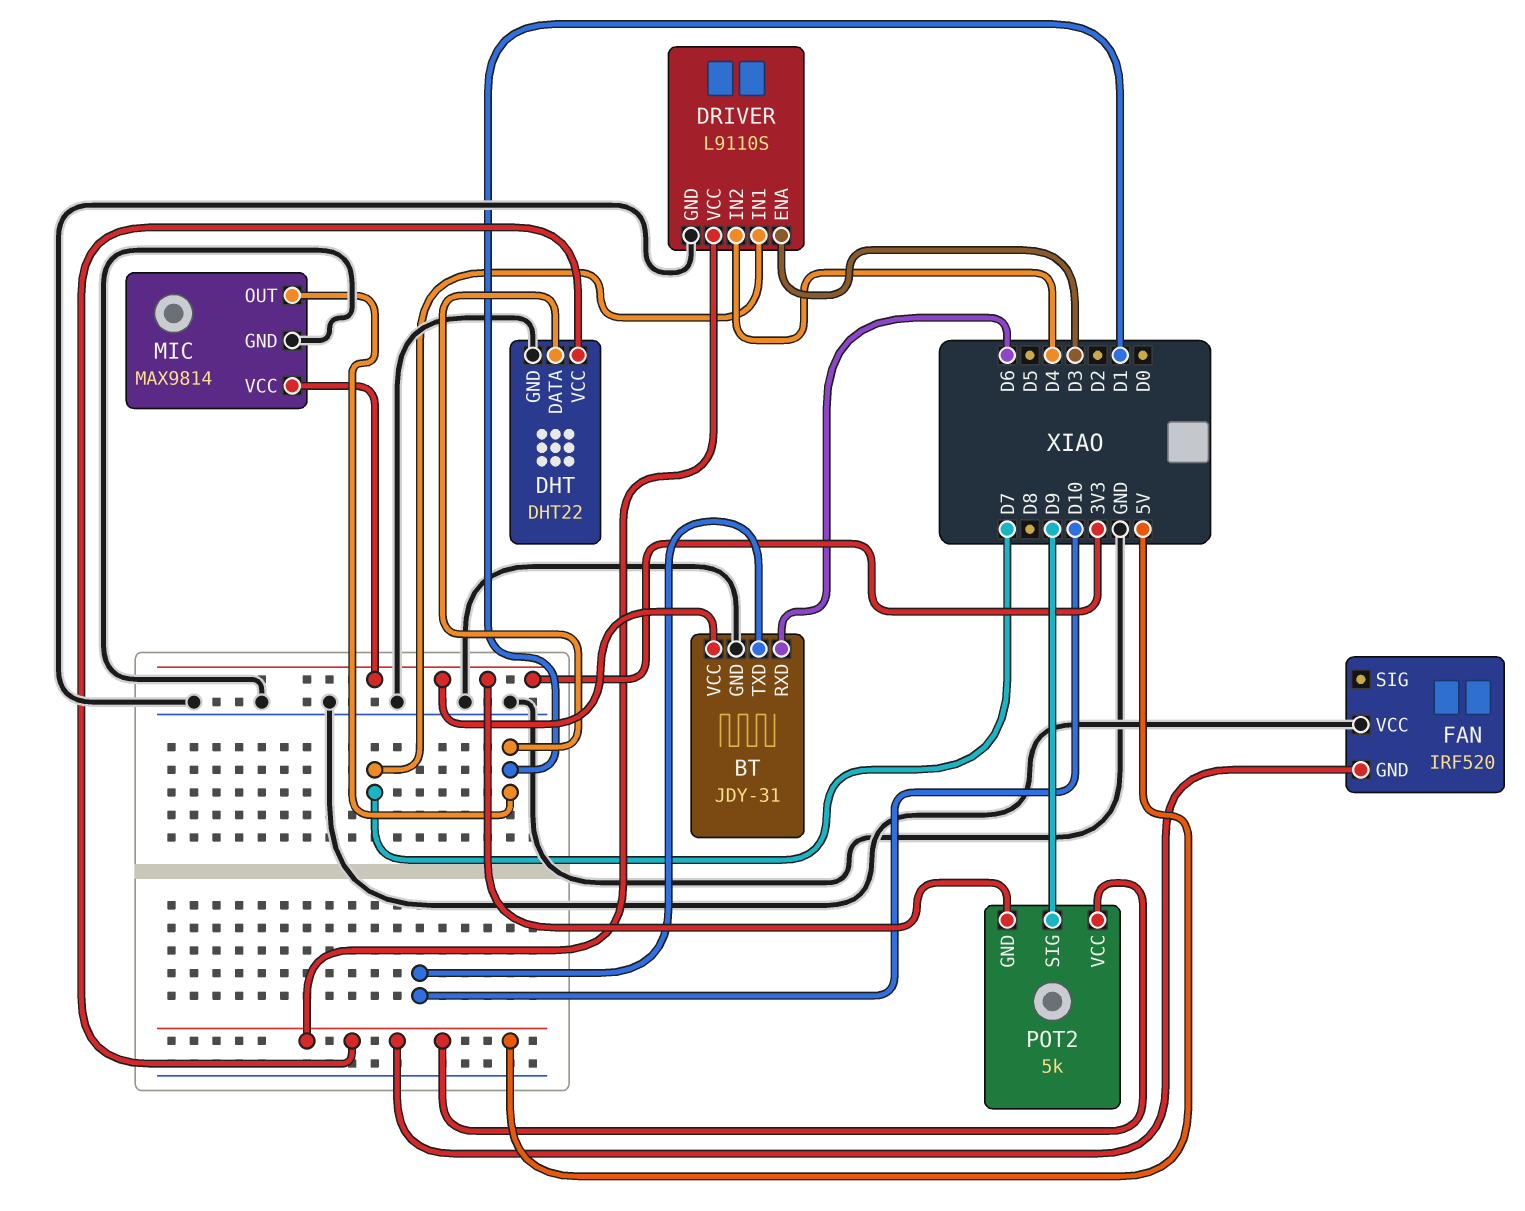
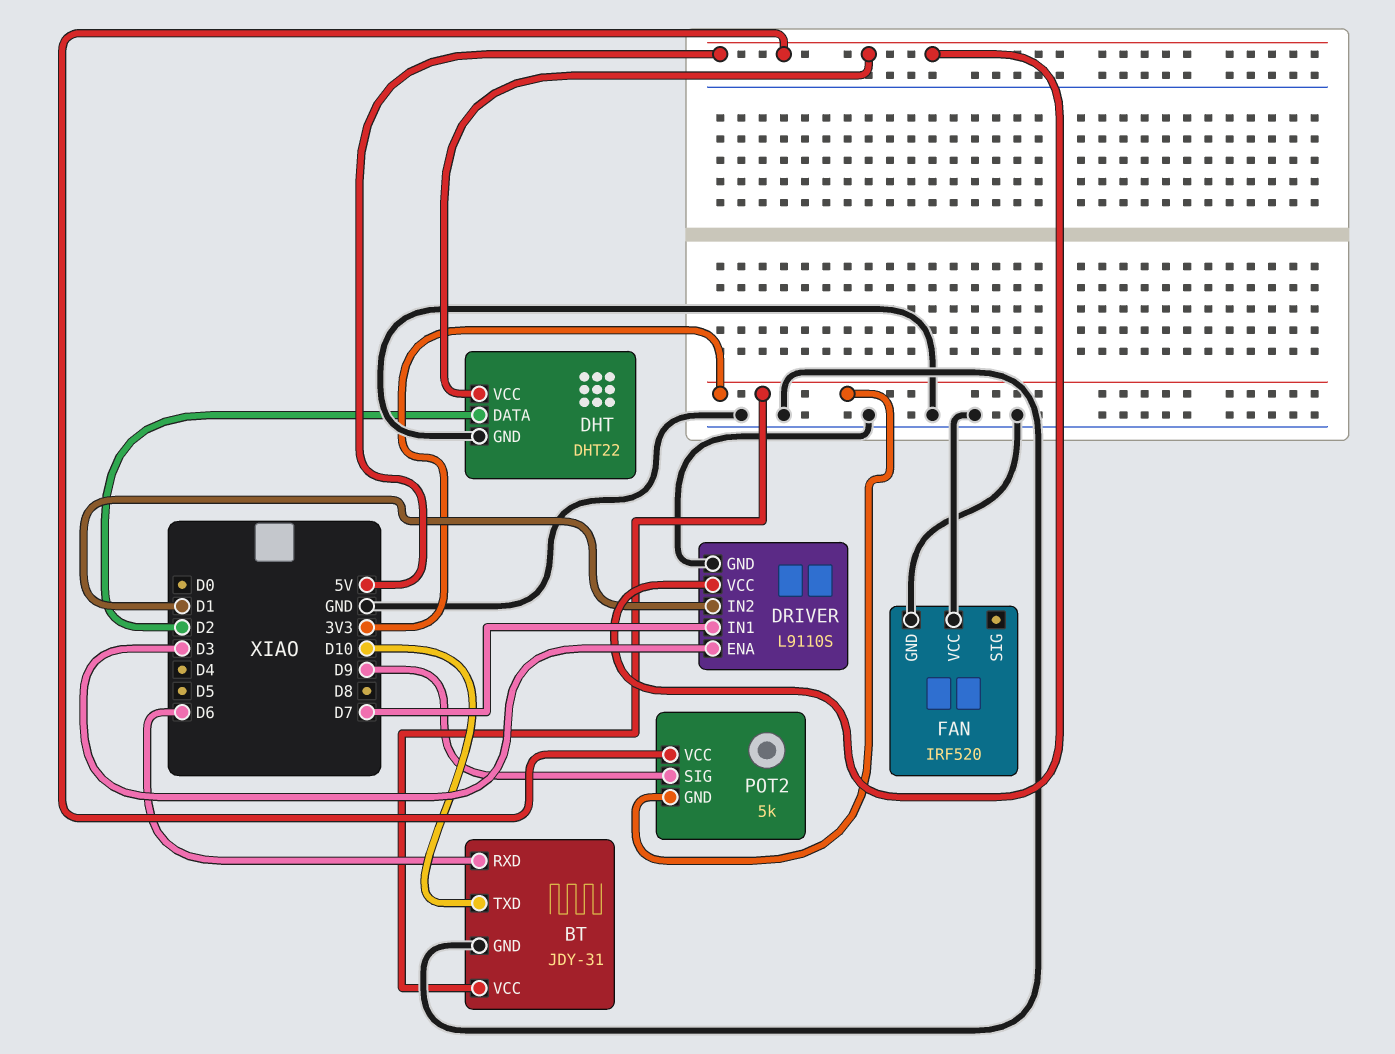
DHT pin DATA: D1 -> D2
DRIVER pin IN2: D4 -> D1
FAN pin GND: 5V -> GND
MIC: MAX9814 -> none
MIC pin GND: GND -> none
MIC pin OUT: D1 -> none
MIC pin VCC: 3V3 -> none

